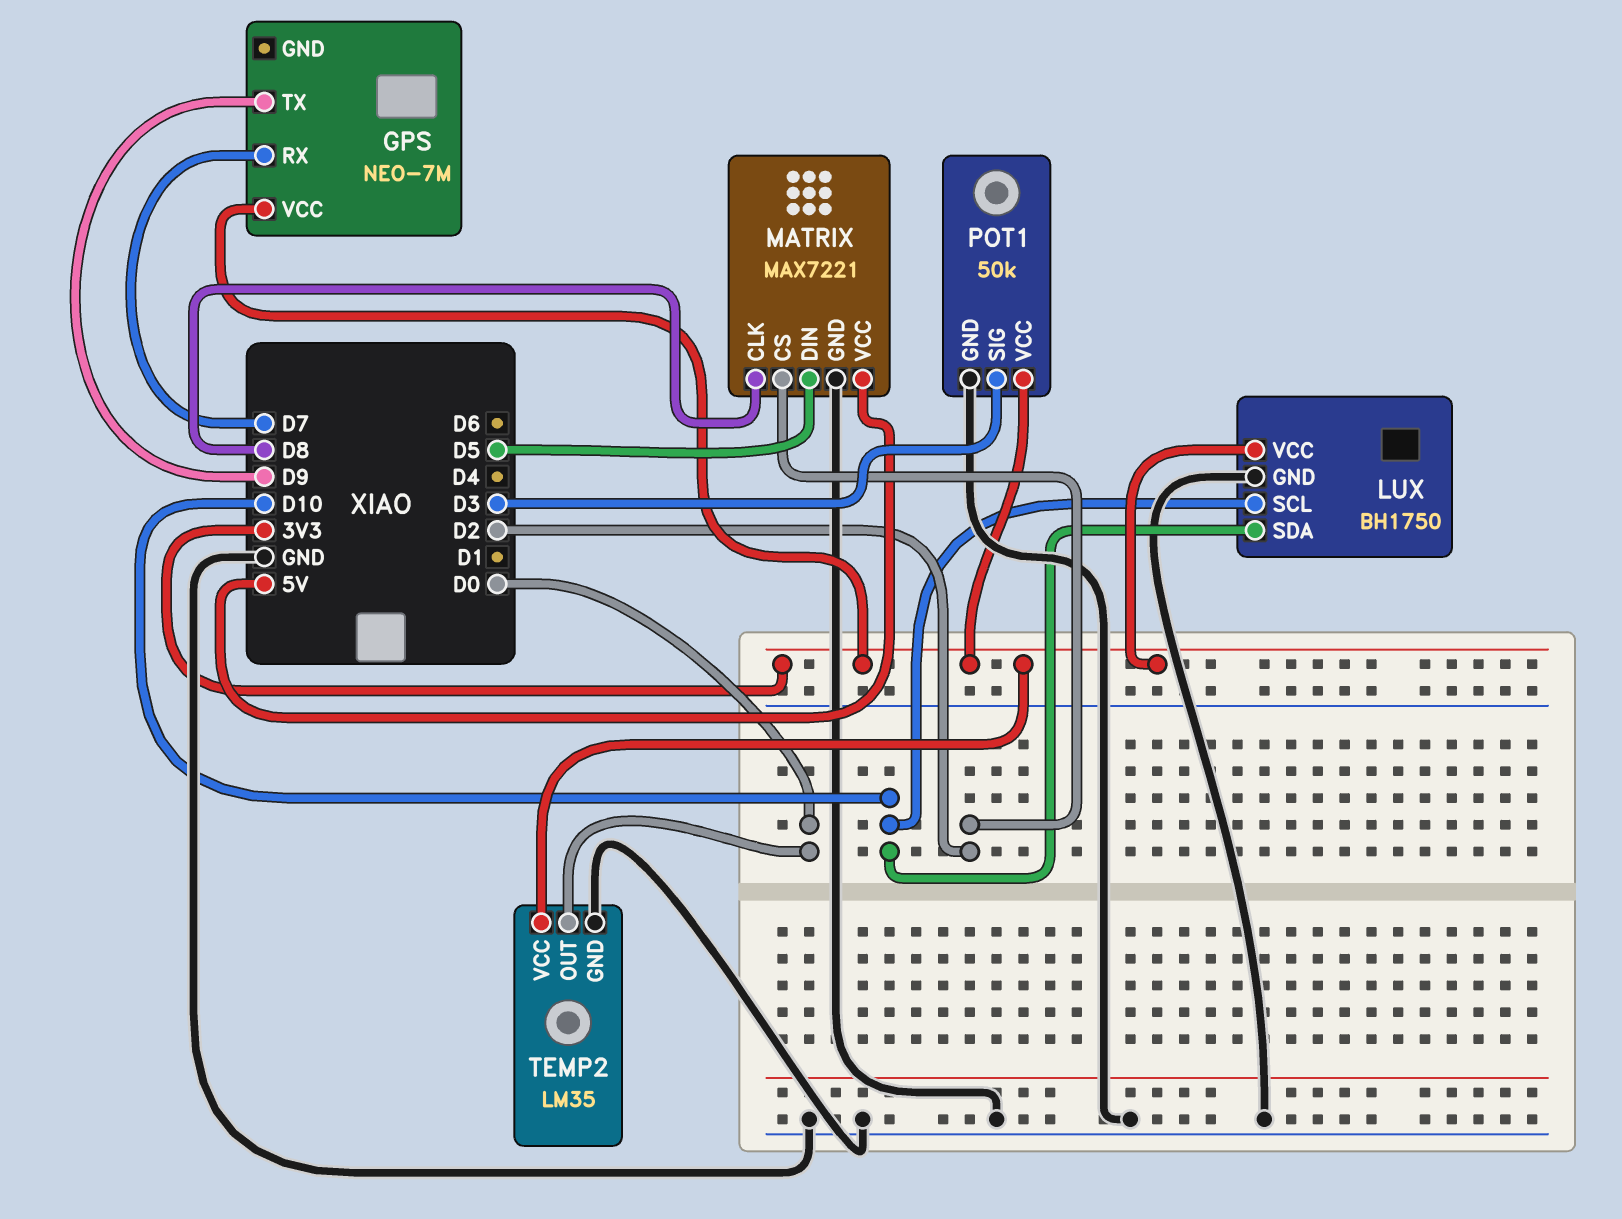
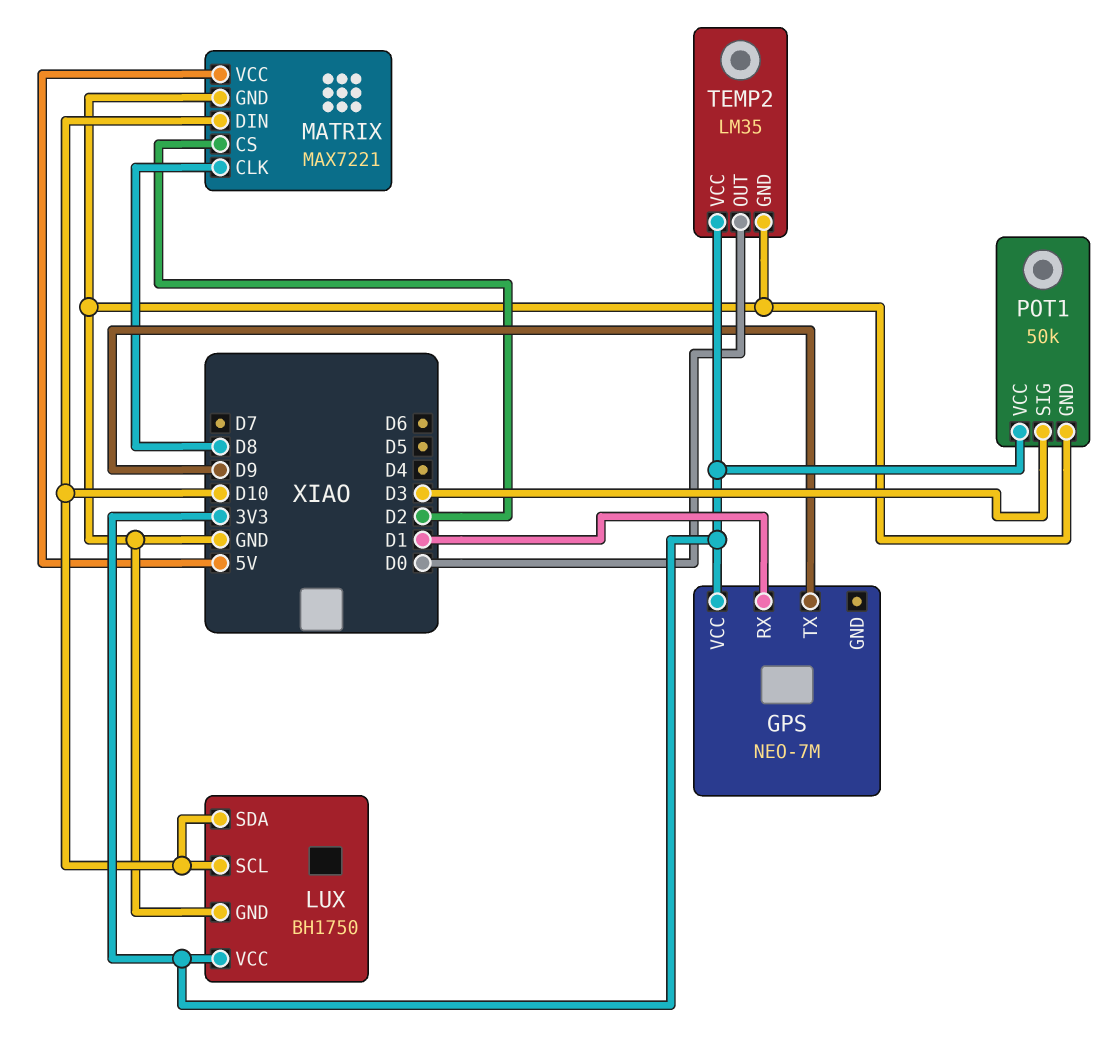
GPS pin RX: D7 -> D1
MATRIX pin DIN: D5 -> D10

